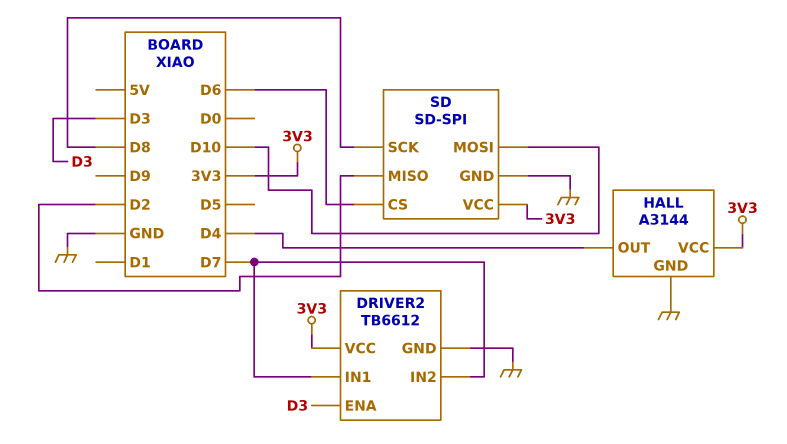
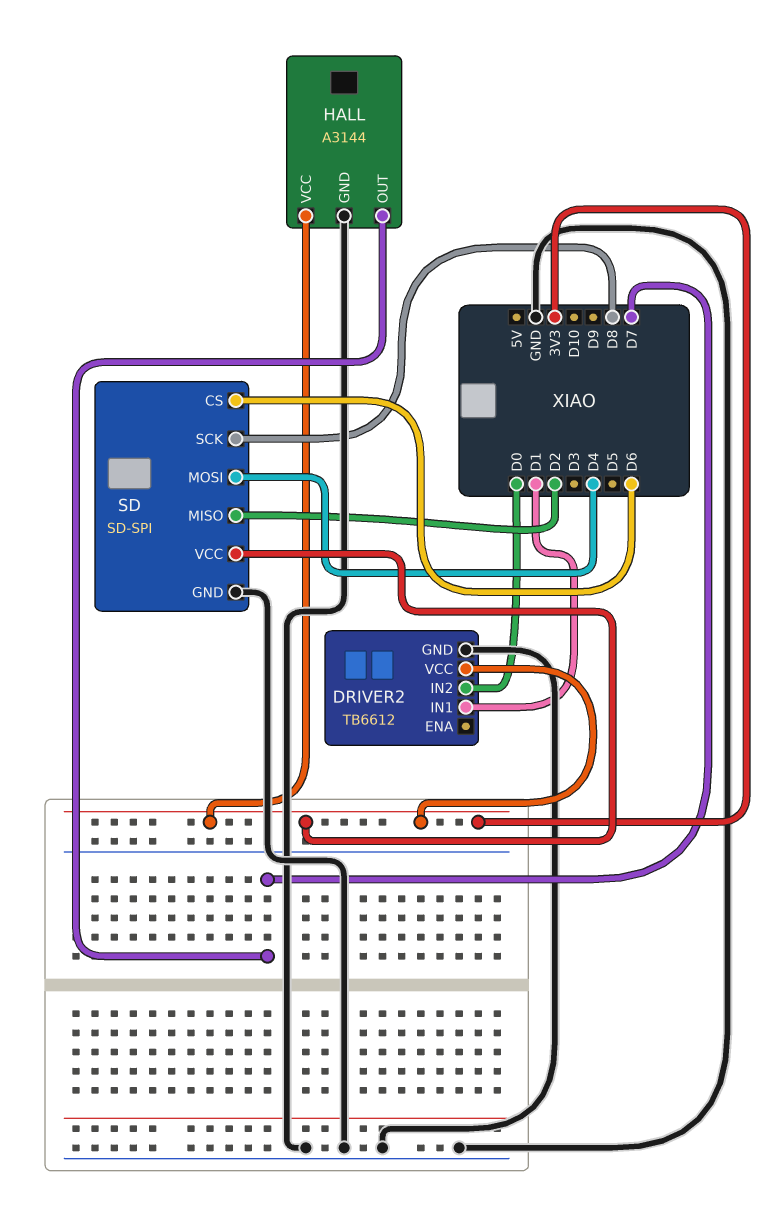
DRIVER2 pin ENA: D3 -> none
DRIVER2 pin IN1: D7 -> D1
DRIVER2 pin IN2: D7 -> D0
HALL pin OUT: D4 -> D7
SD pin MOSI: D10 -> D4

